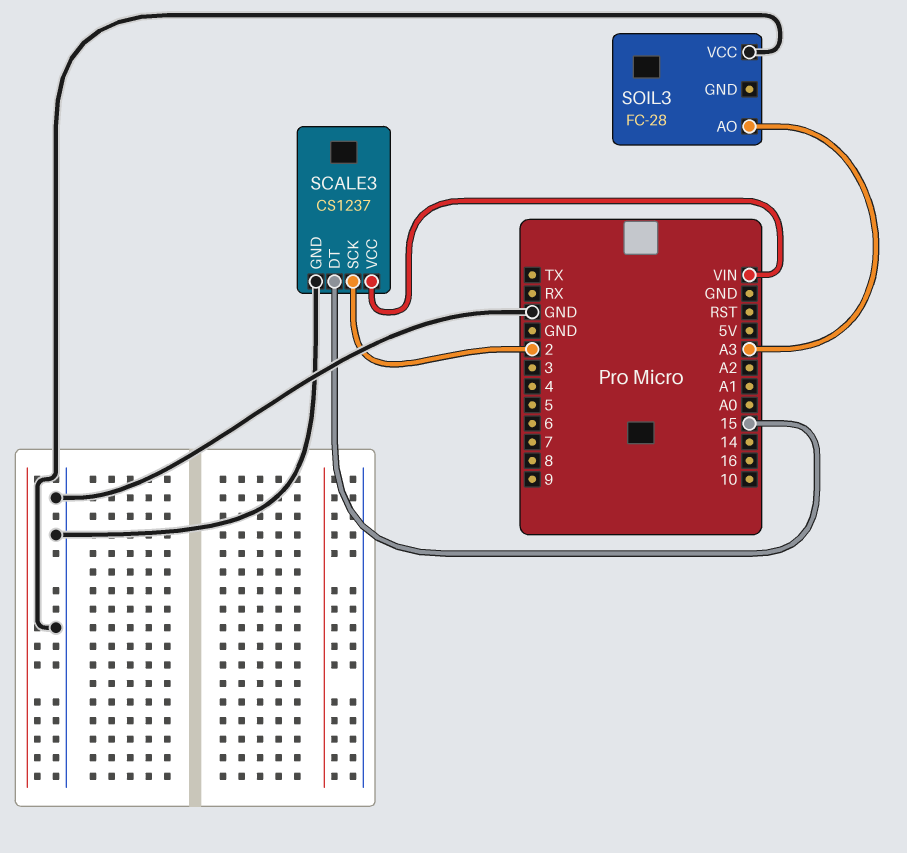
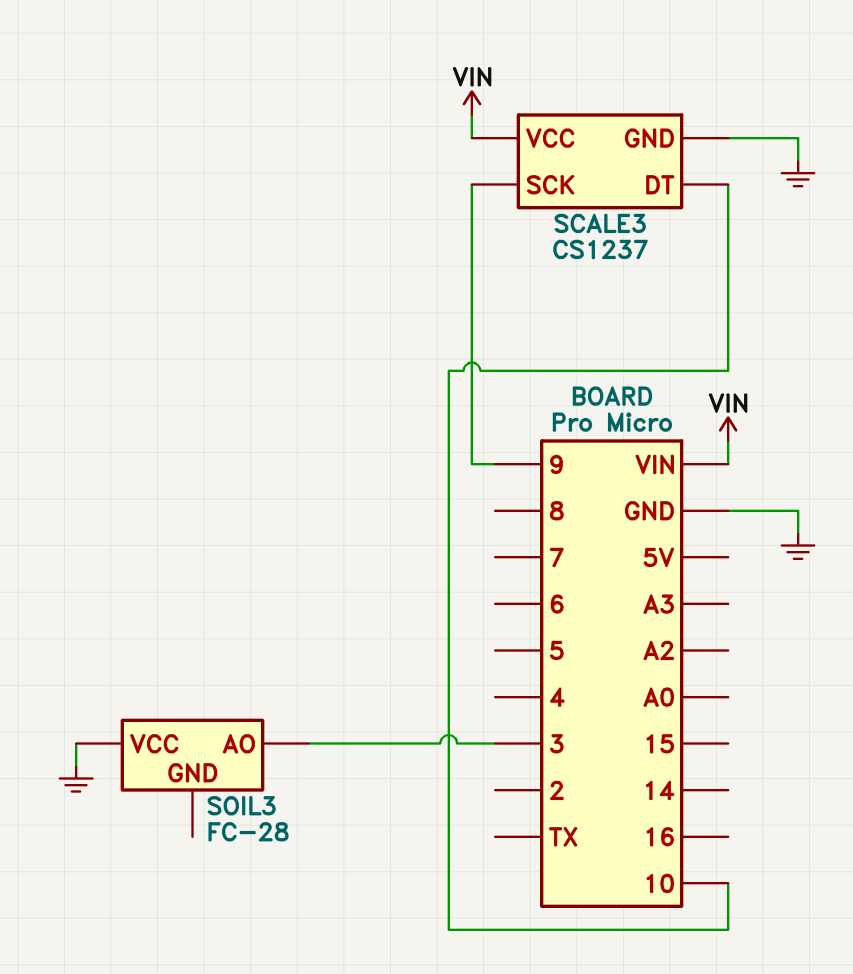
SCALE3 pin DT: 15 -> 10
SCALE3 pin SCK: 2 -> 9
SOIL3 pin AO: A3 -> 3

